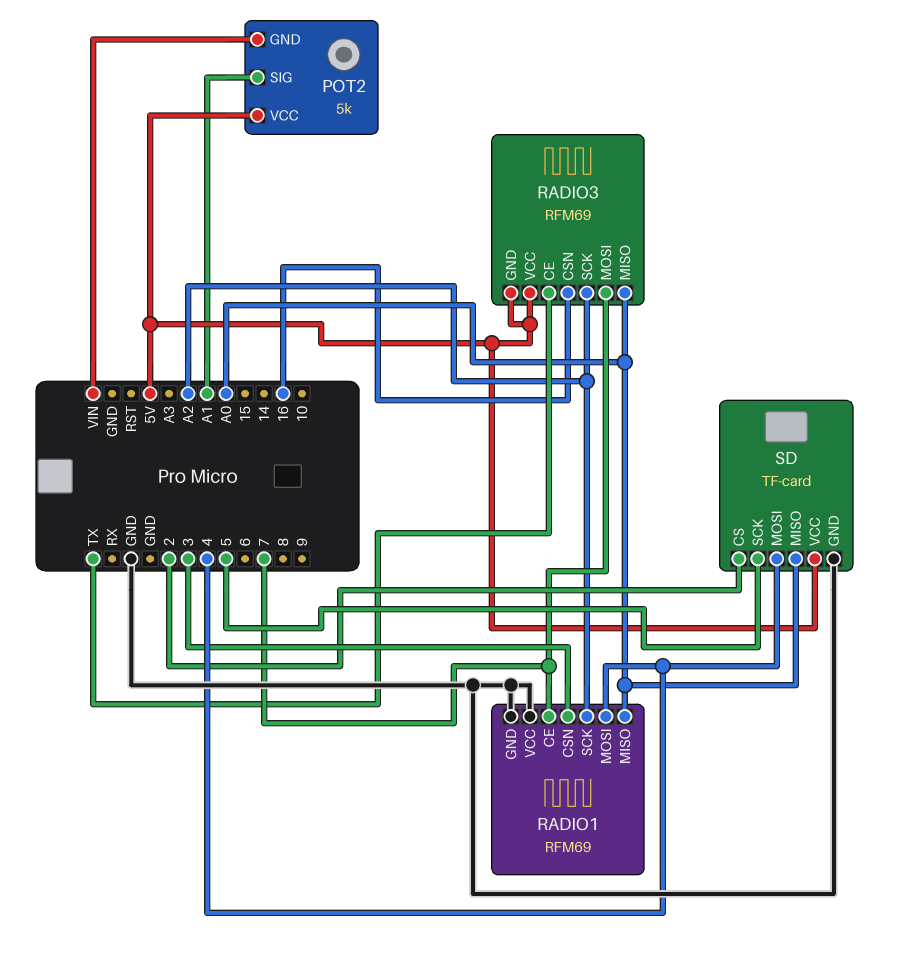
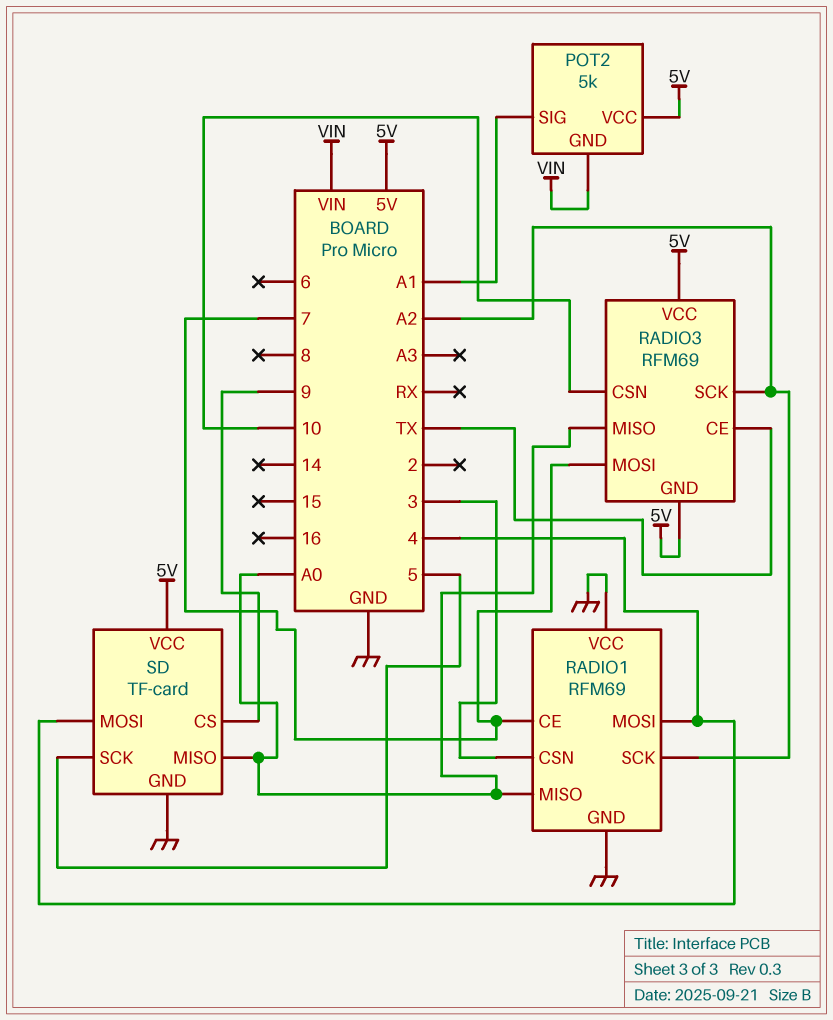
RADIO3 pin CSN: 16 -> 10
SD pin CS: 2 -> 9

